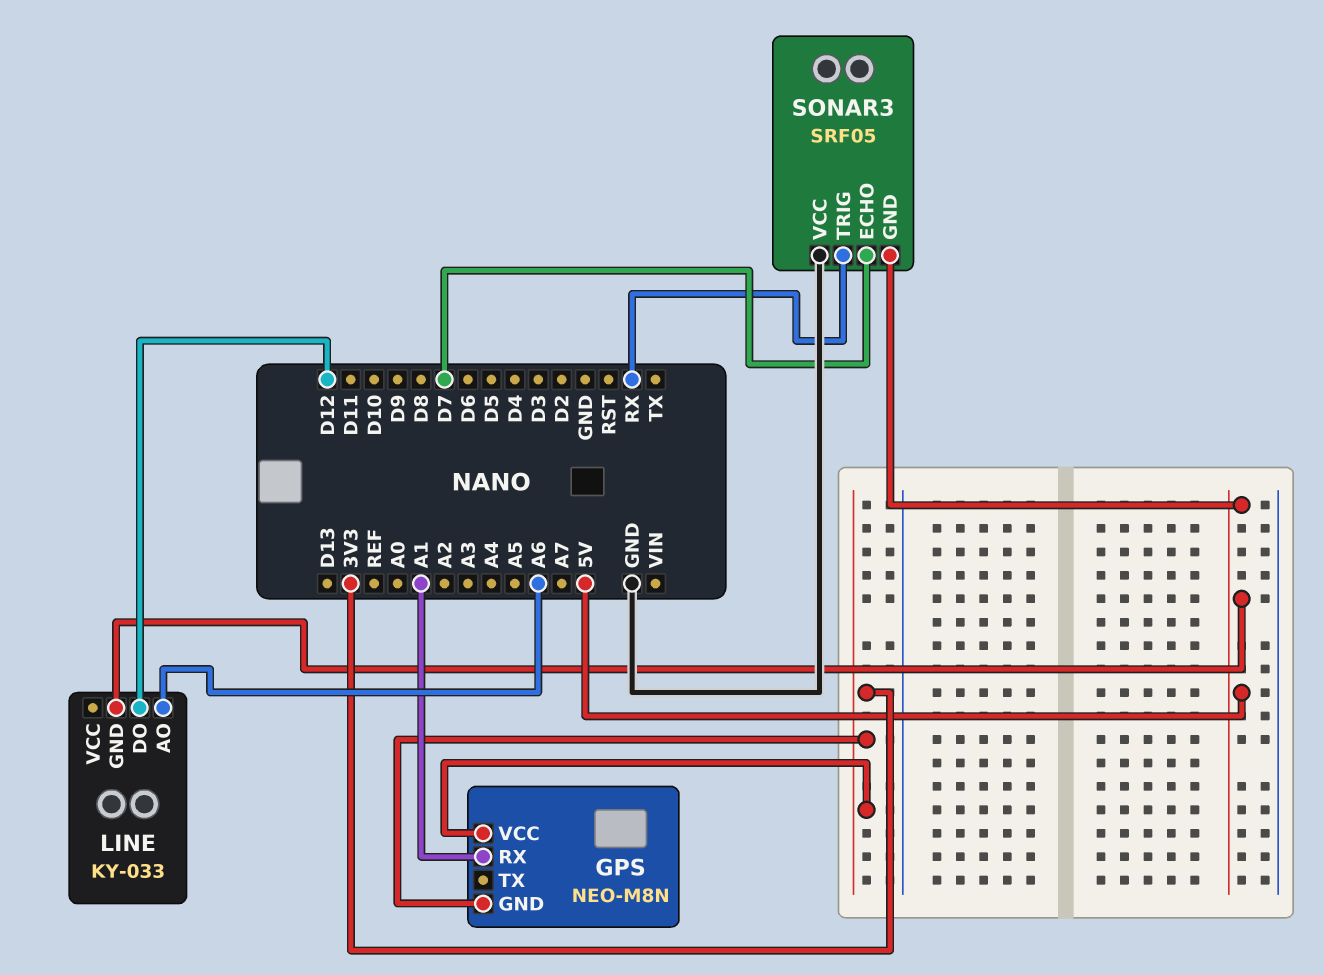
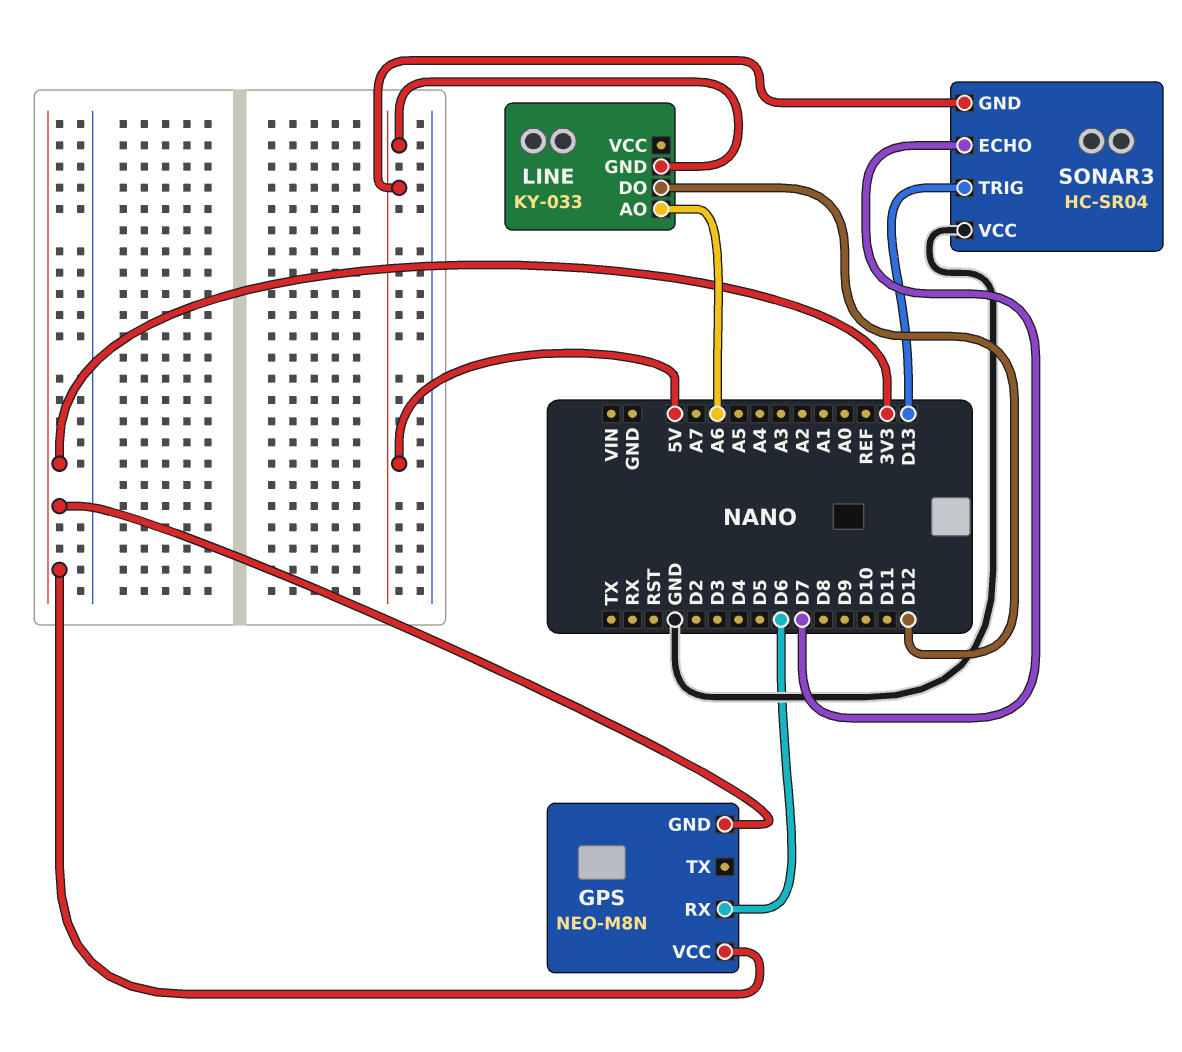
GPS pin RX: A1 -> D6
SONAR3: SRF05 -> HC-SR04
SONAR3 pin TRIG: RX -> D13

